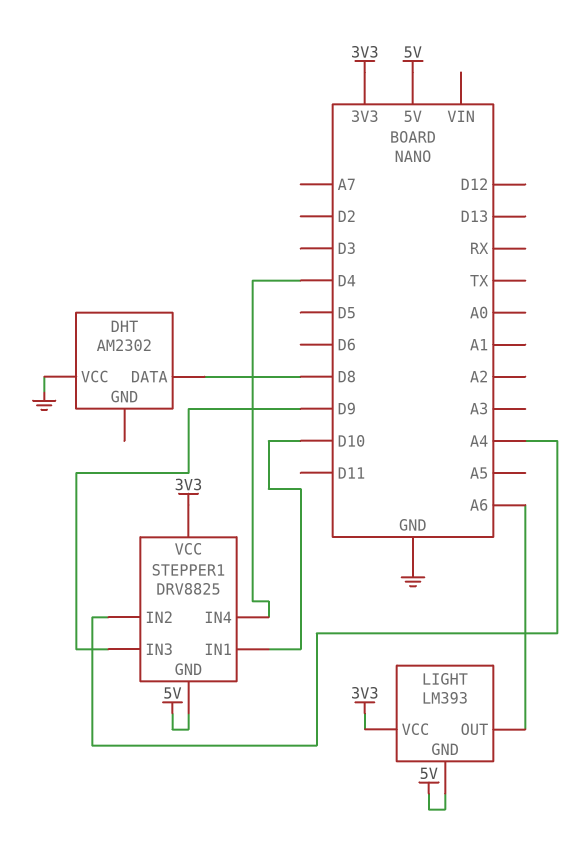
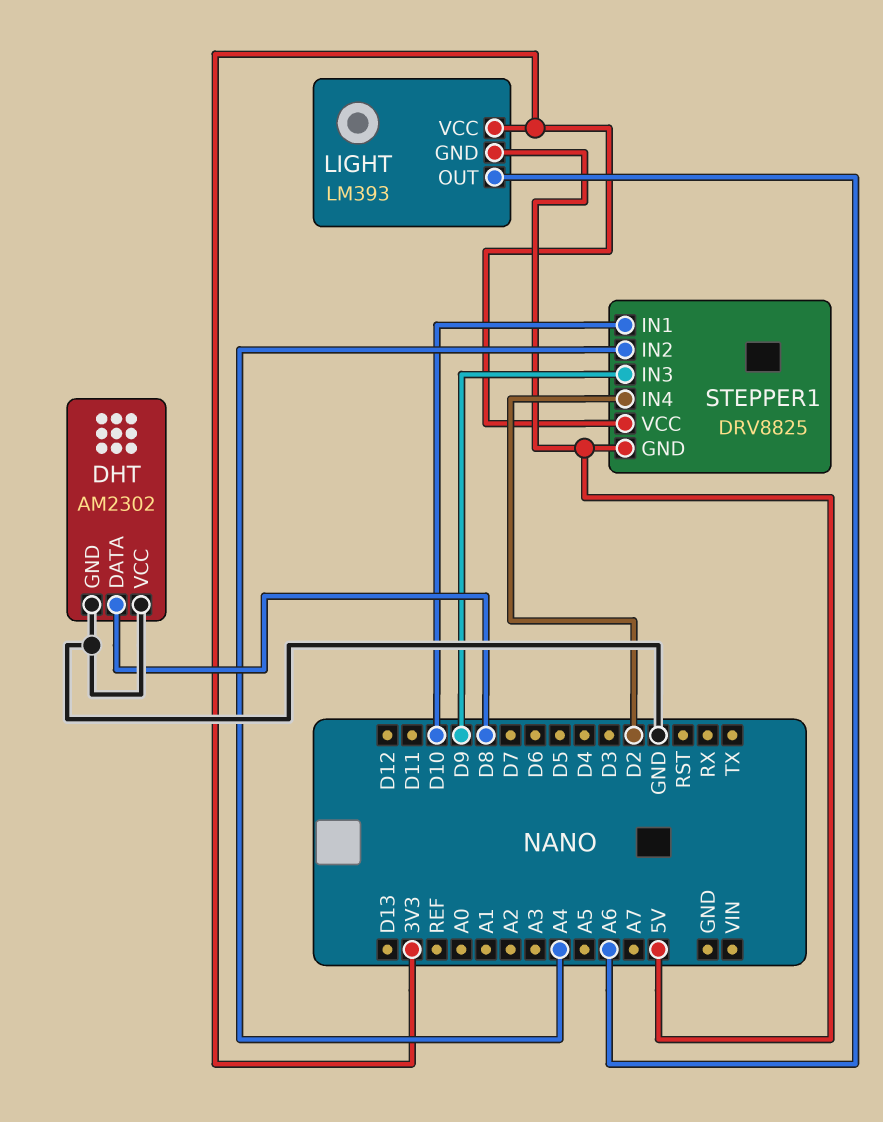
DHT pin GND: none -> GND
STEPPER1 pin IN4: D4 -> D2

